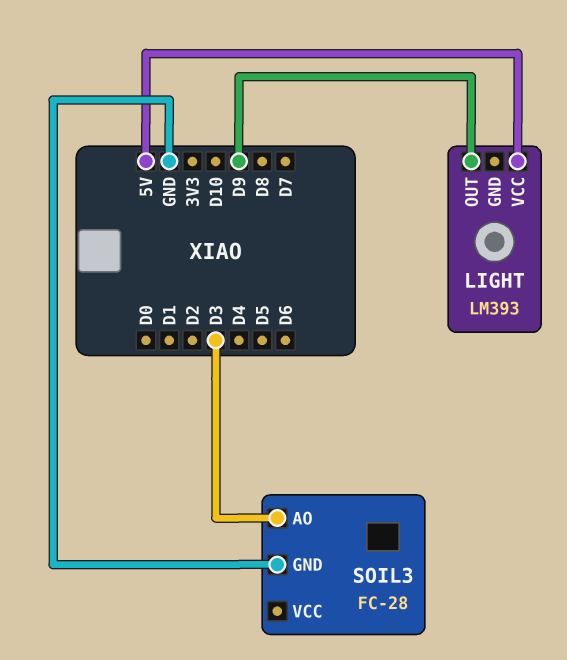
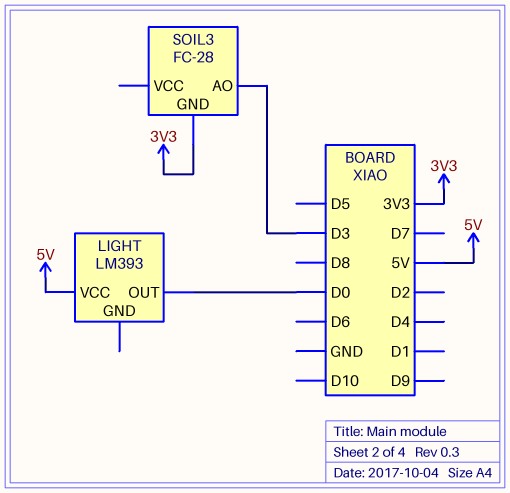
LIGHT pin OUT: D9 -> D0
SOIL3 pin GND: GND -> 3V3

